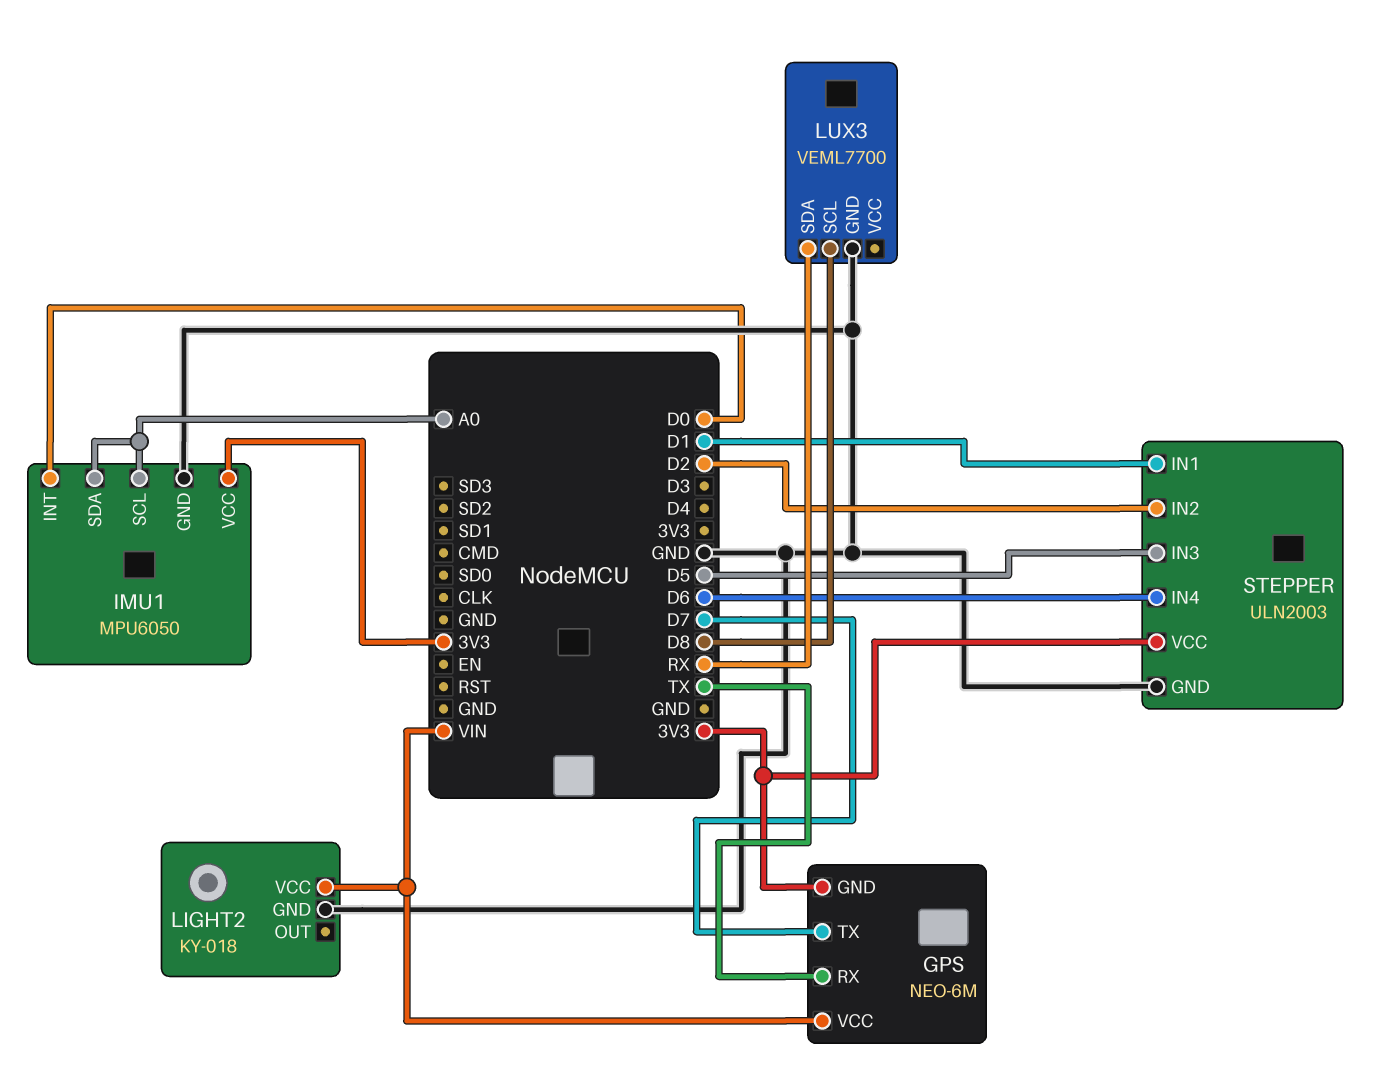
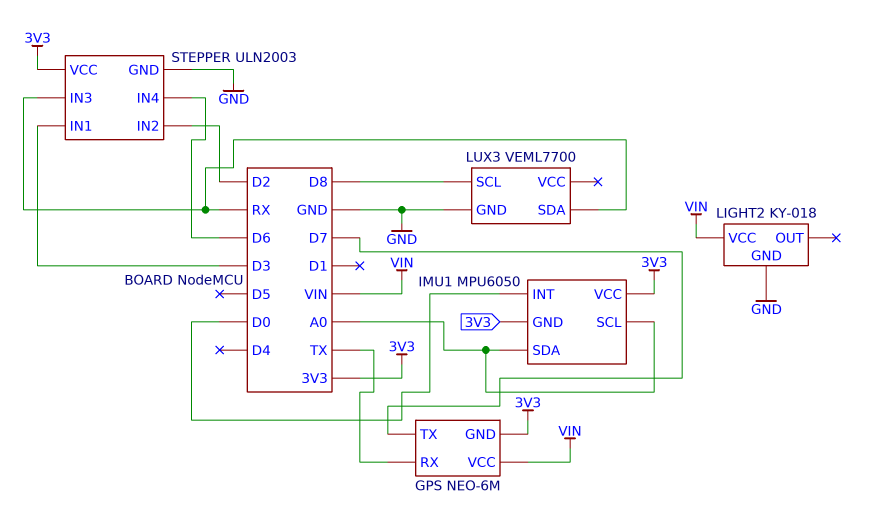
IMU1 pin GND: GND -> 3V3
STEPPER pin IN1: D1 -> D3
STEPPER pin IN3: D5 -> RX

